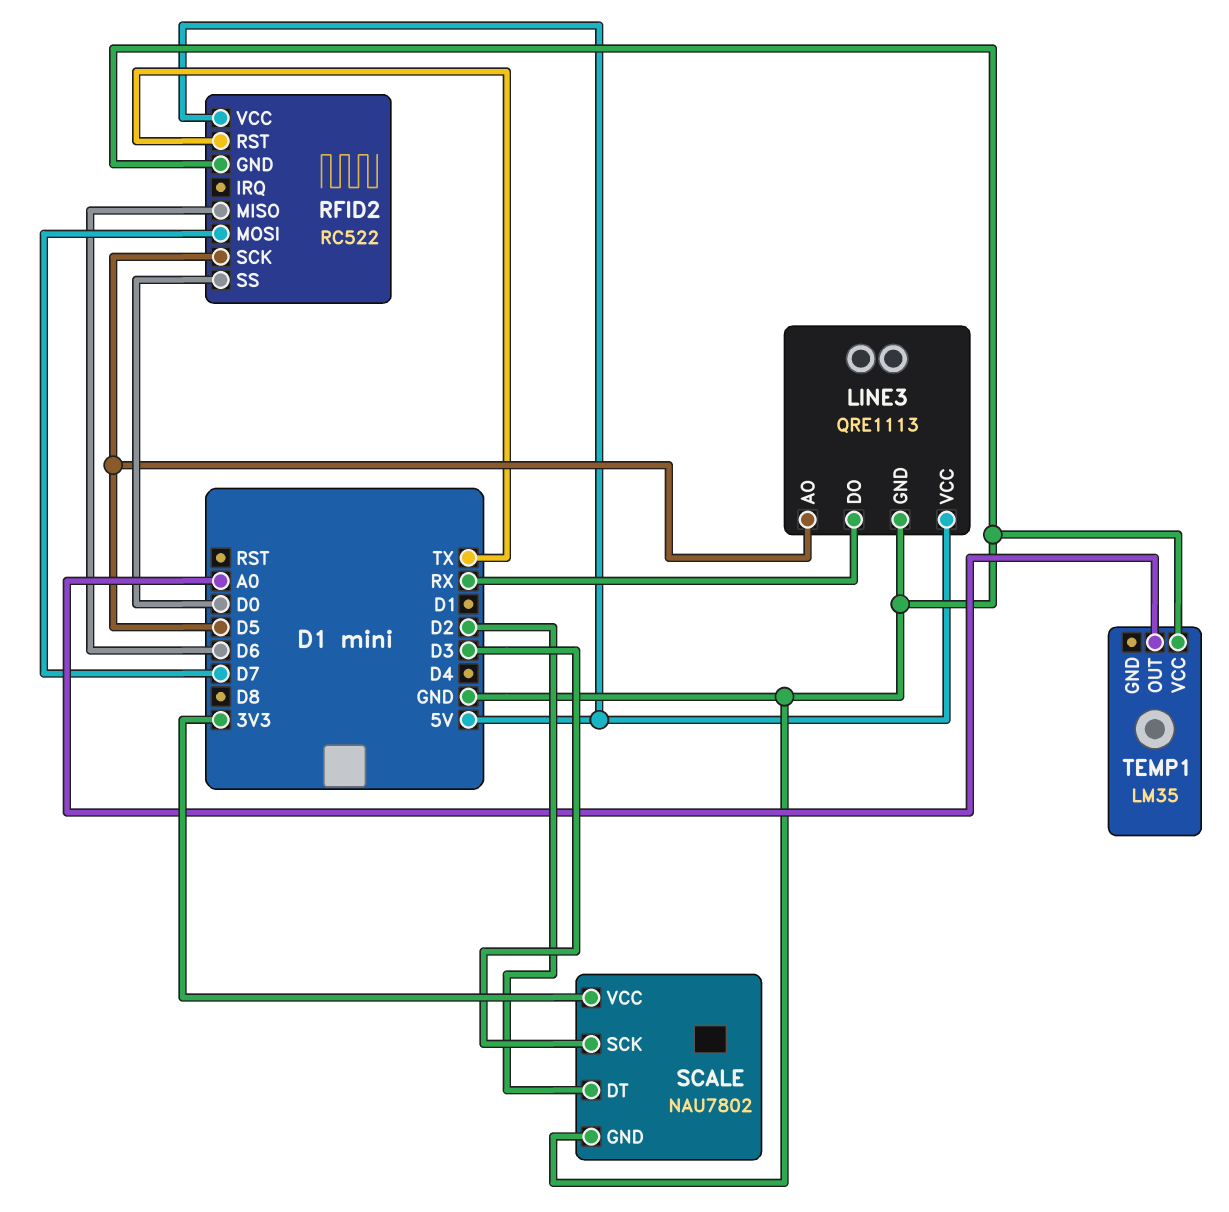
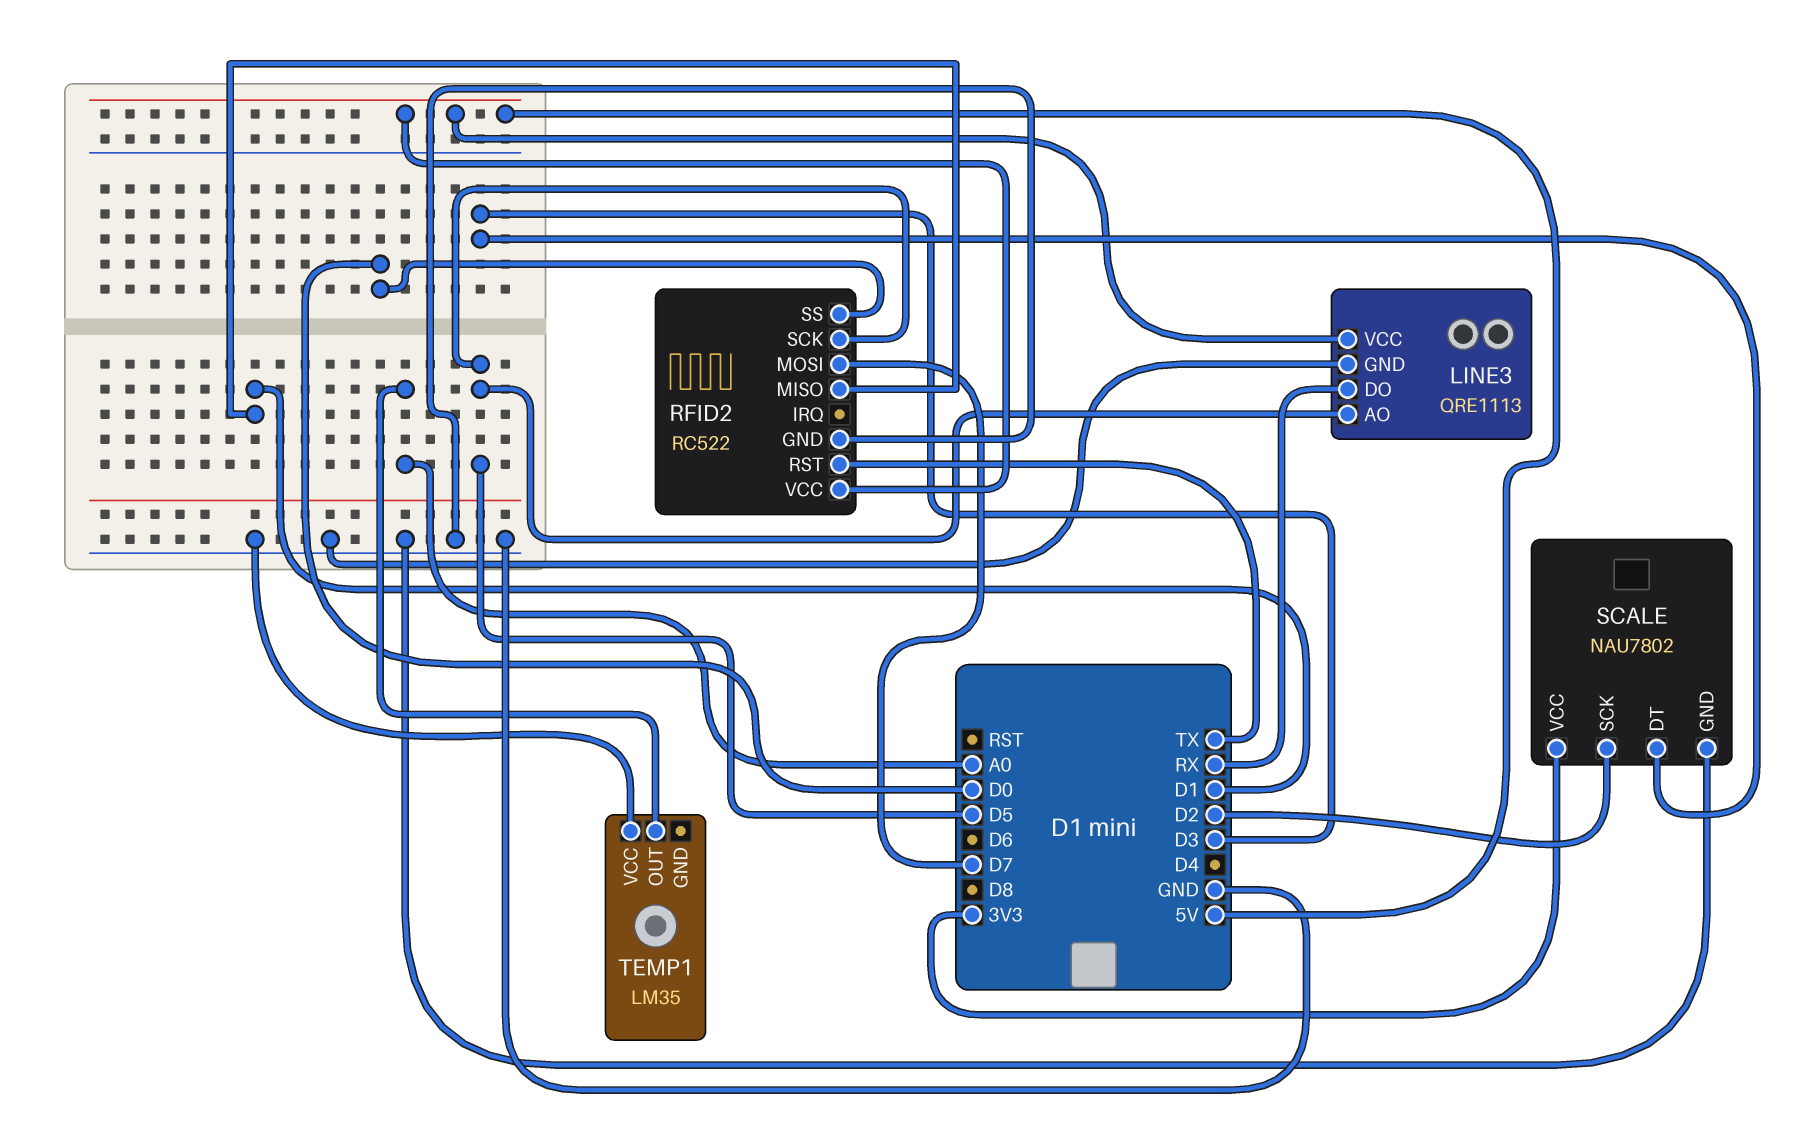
RFID2 pin MISO: D6 -> D1
SCALE pin DT: D2 -> D3
SCALE pin SCK: D3 -> D2

